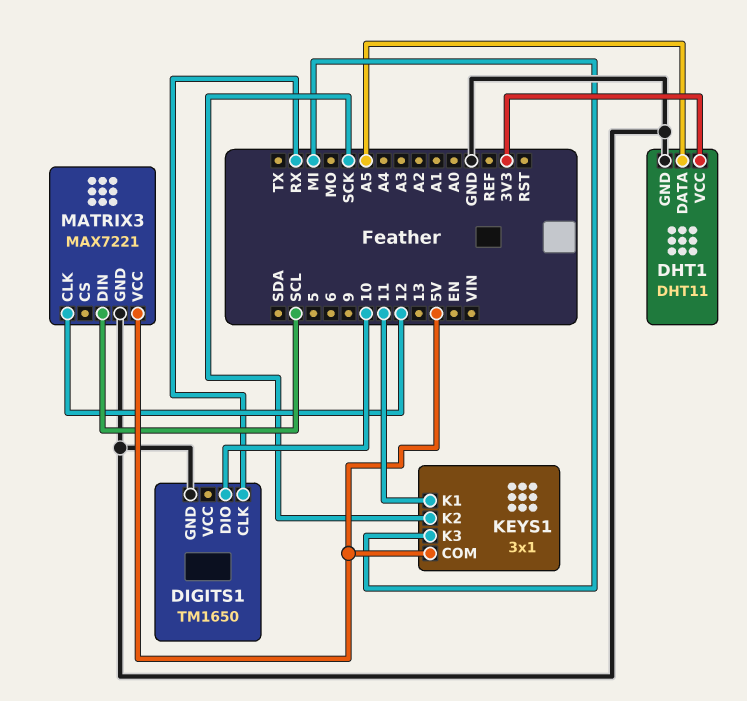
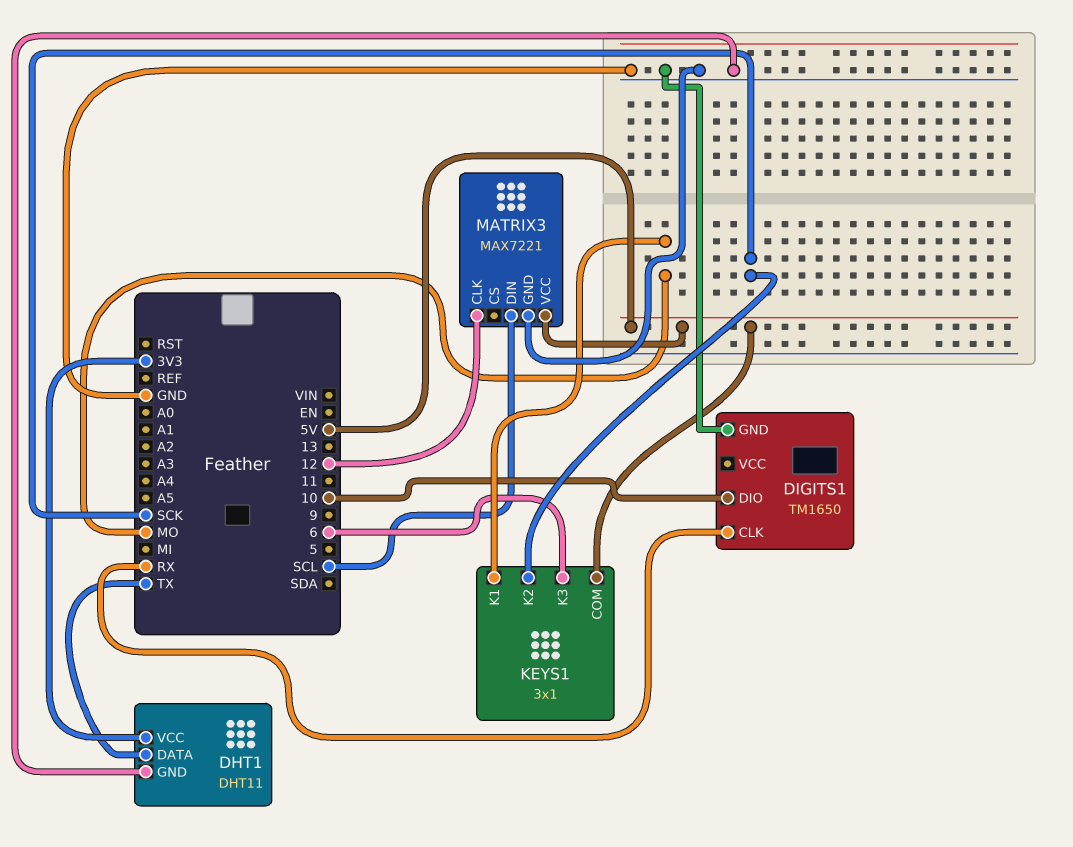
DHT1 pin DATA: A5 -> TX
KEYS1 pin K1: 11 -> MO
KEYS1 pin K3: MI -> 6

